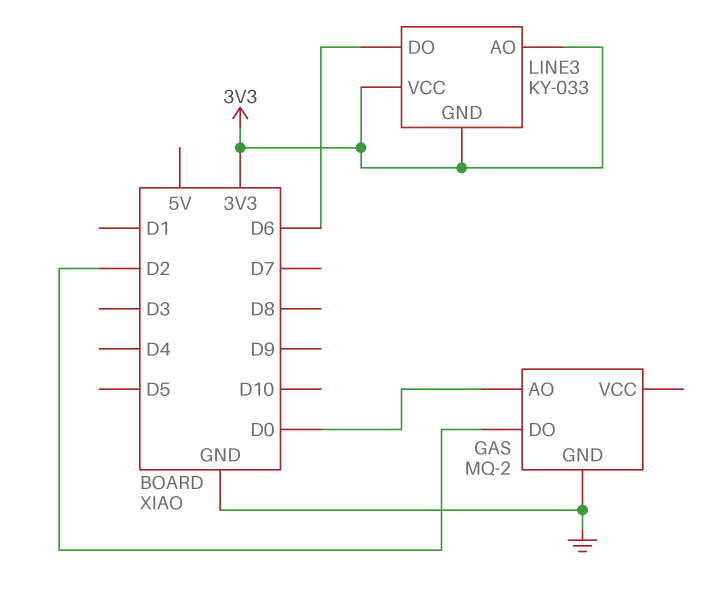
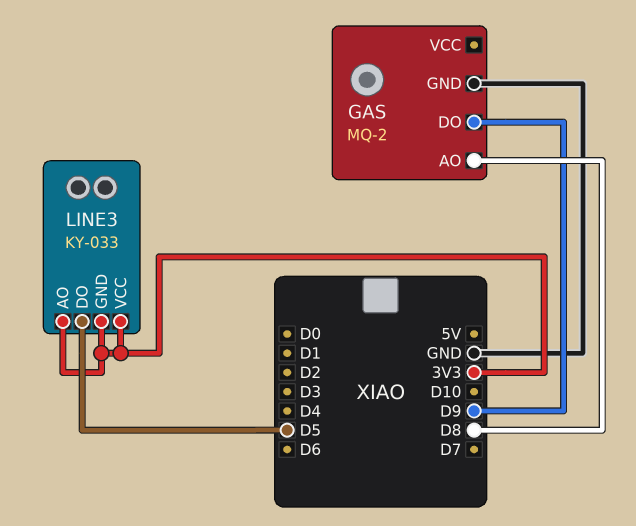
GAS pin AO: D0 -> D8
GAS pin DO: D2 -> D9
LINE3 pin DO: D6 -> D5

